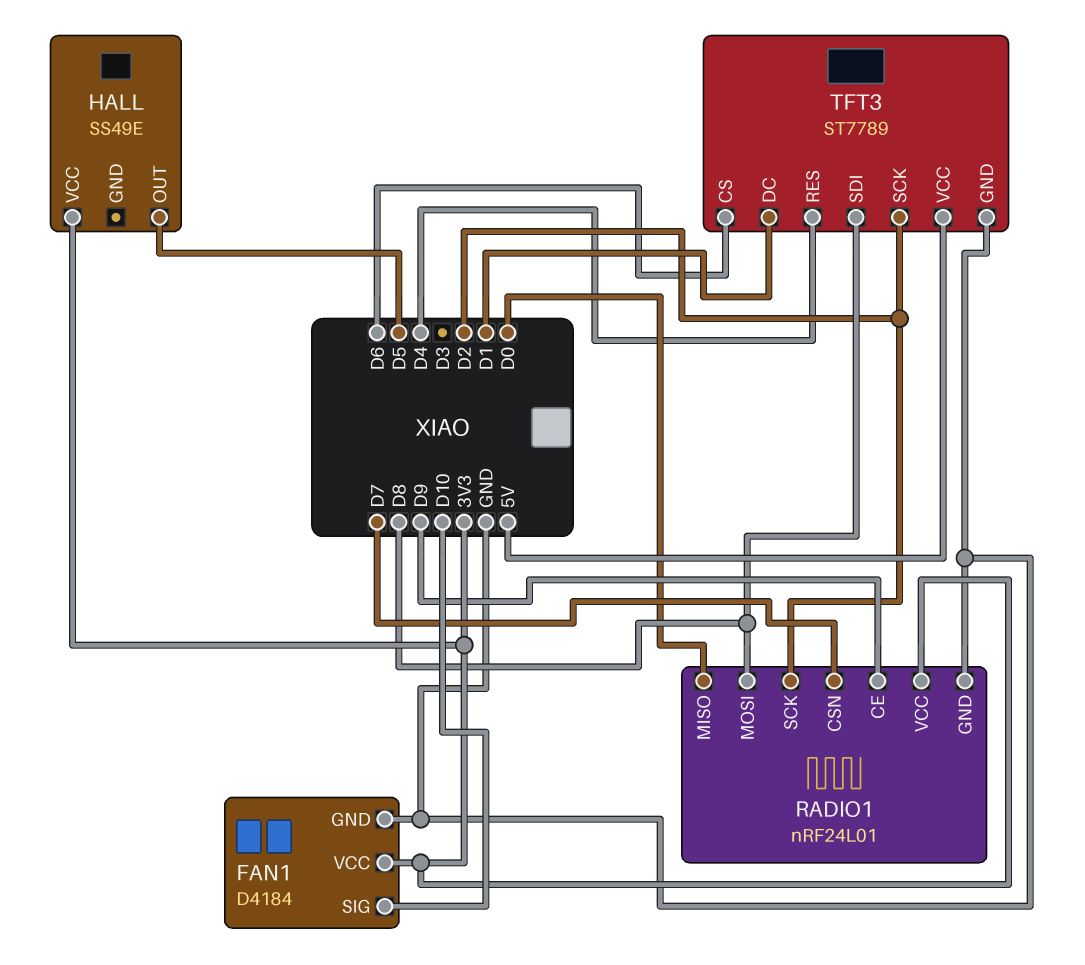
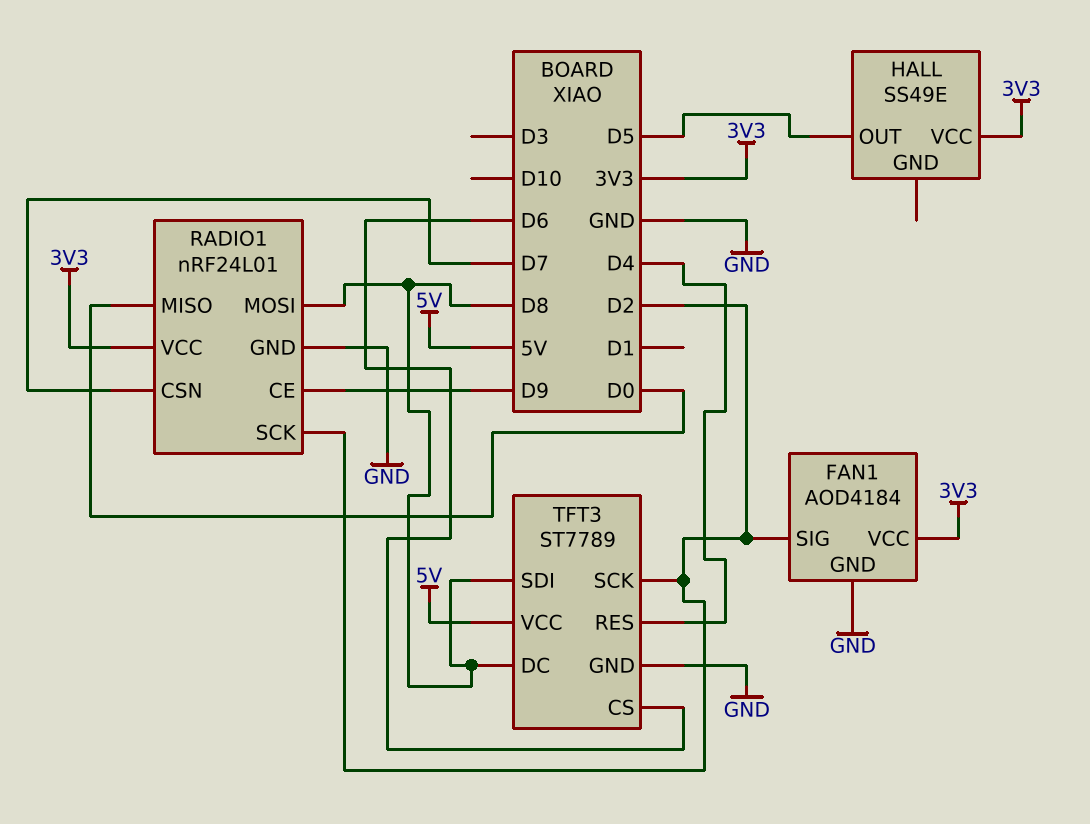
FAN1: D4184 -> AOD4184
FAN1 pin SIG: D10 -> D2
TFT3 pin DC: D1 -> D8

